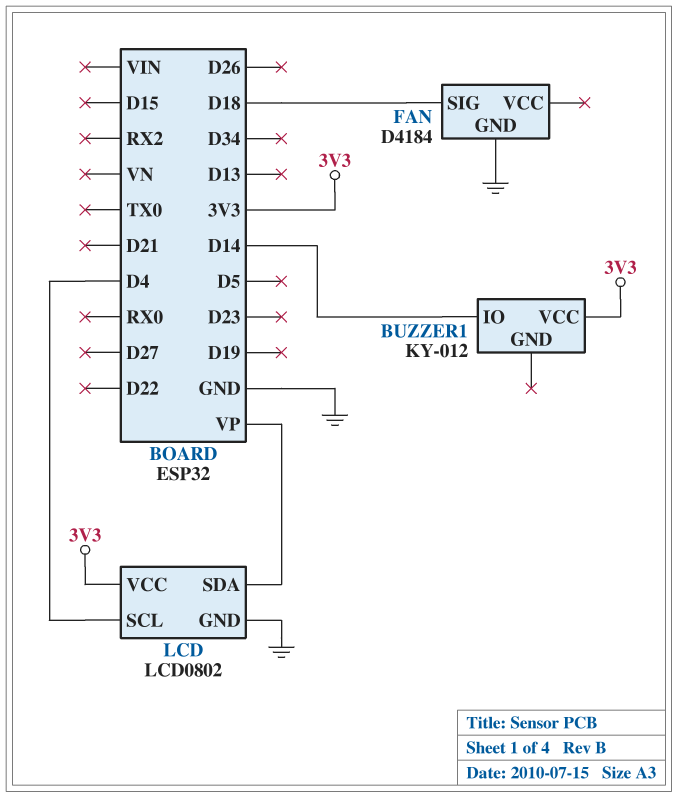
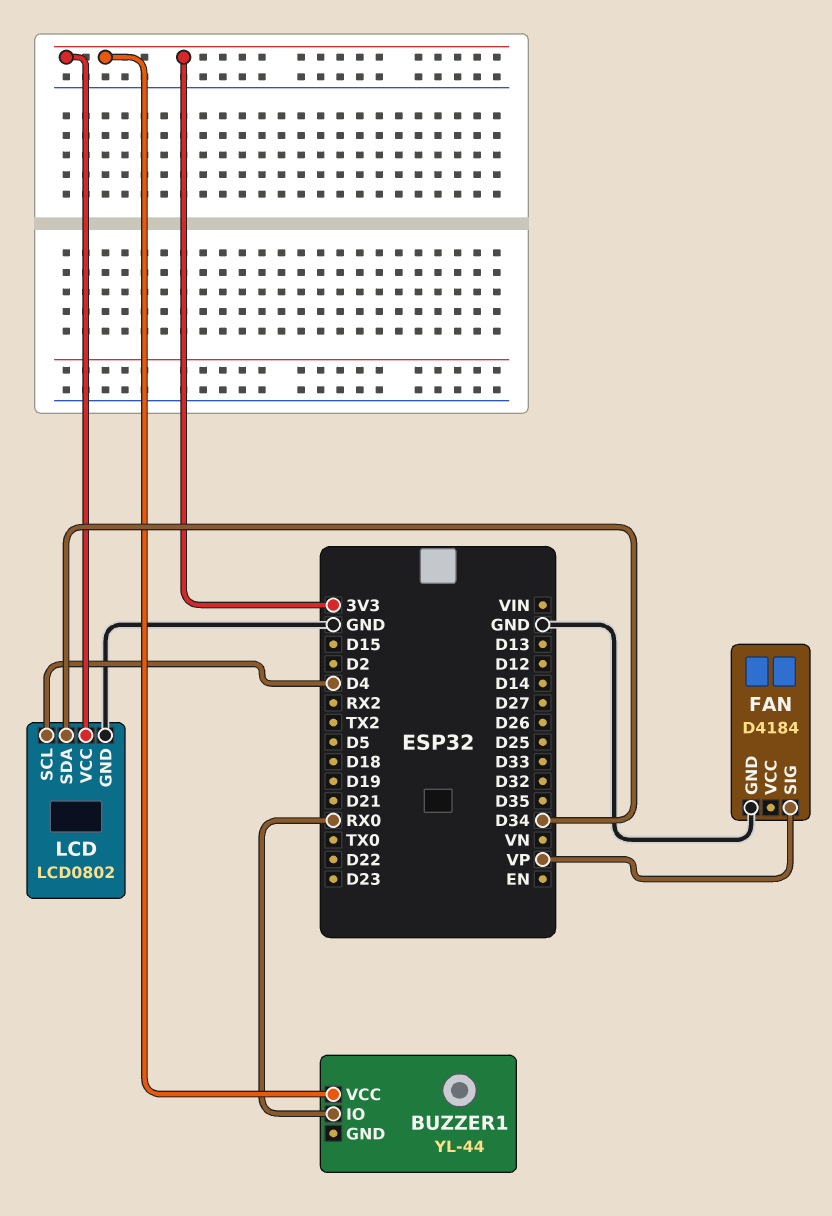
BUZZER1: KY-012 -> YL-44
BUZZER1 pin IO: D14 -> RX0
FAN pin SIG: D18 -> VP
LCD pin SDA: VP -> D34

